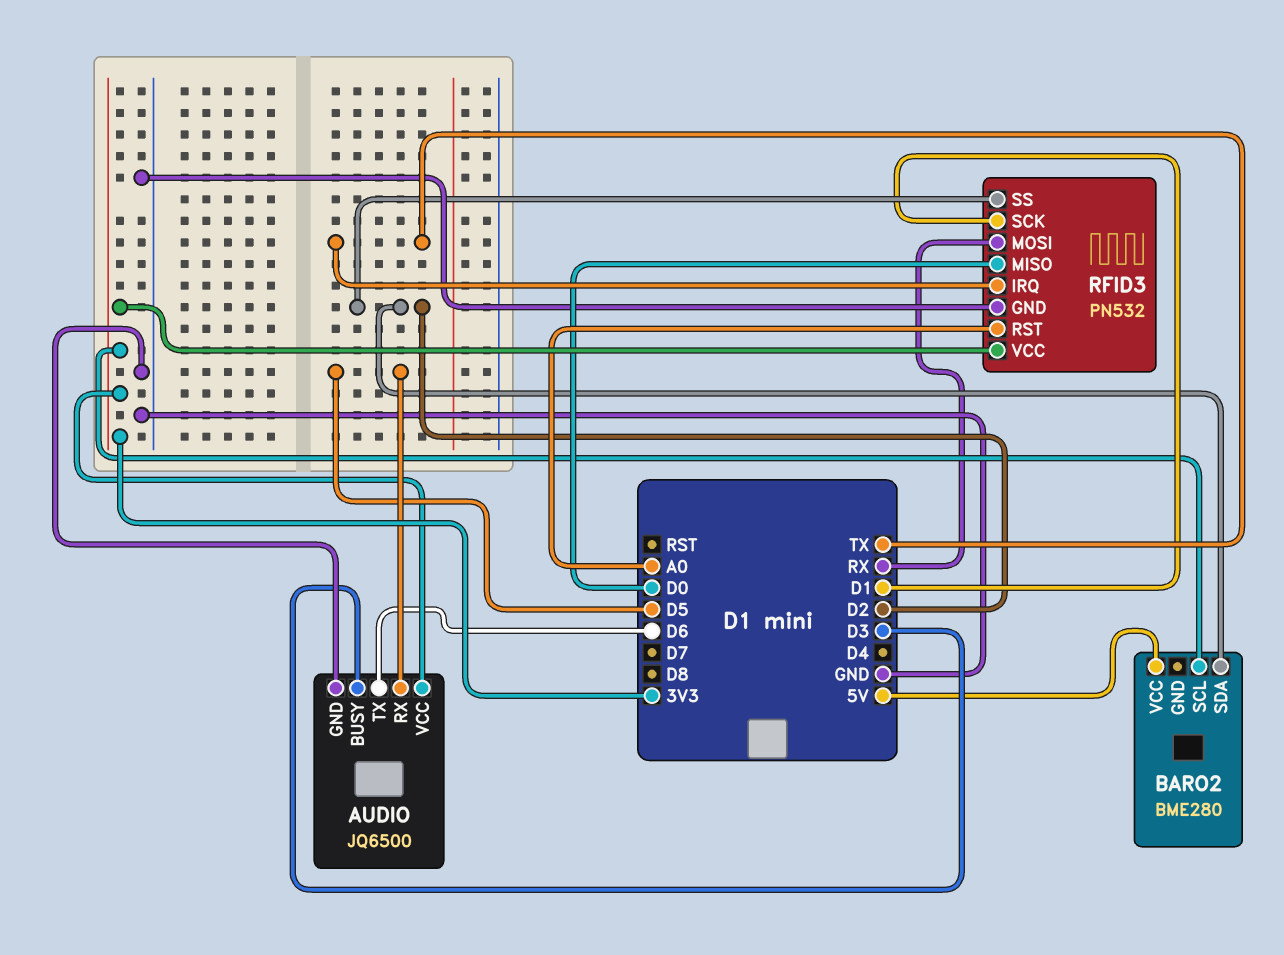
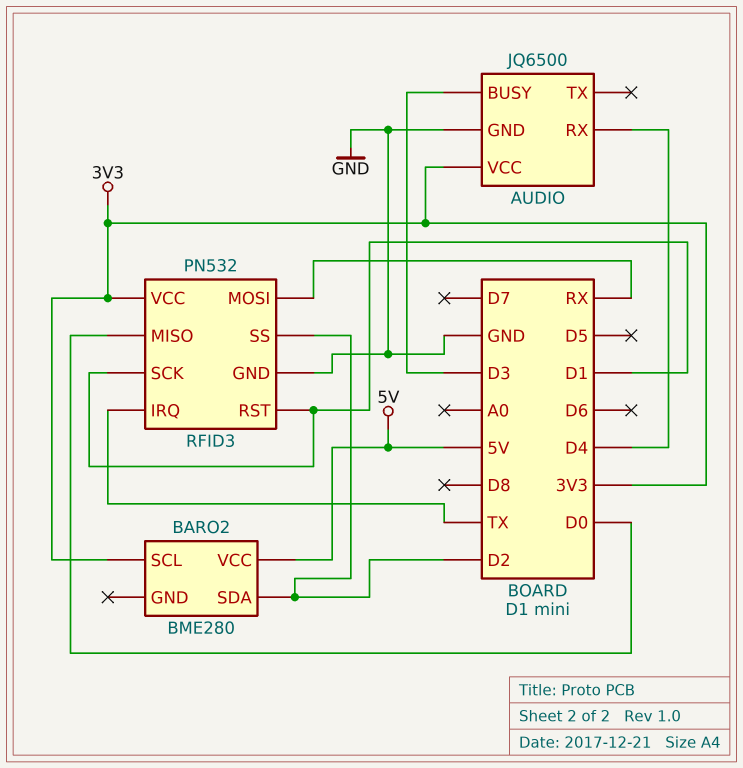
AUDIO pin RX: D5 -> D4
AUDIO pin TX: D6 -> none
RFID3 pin RST: A0 -> D1

